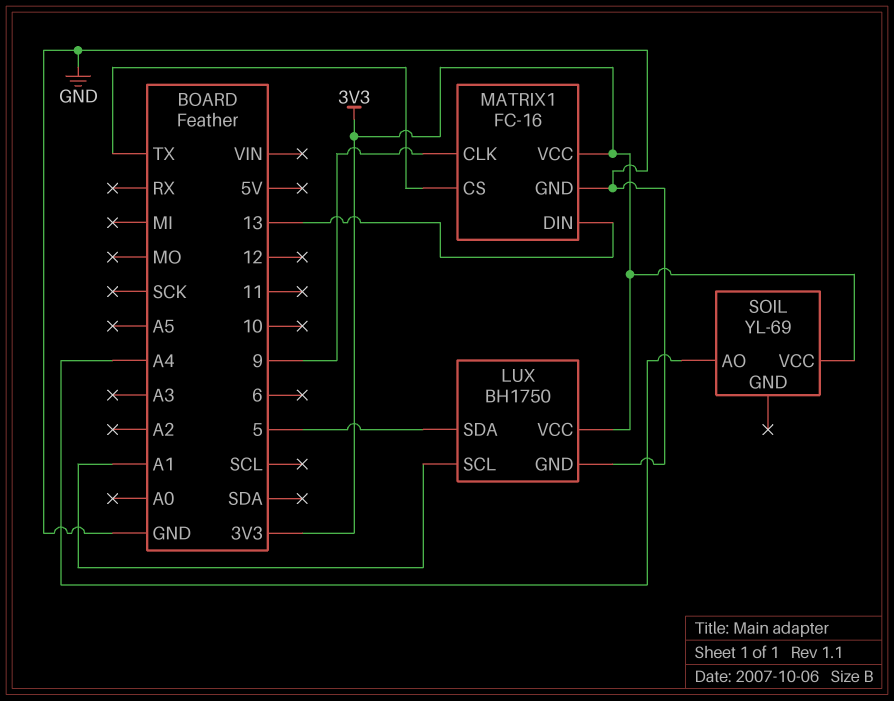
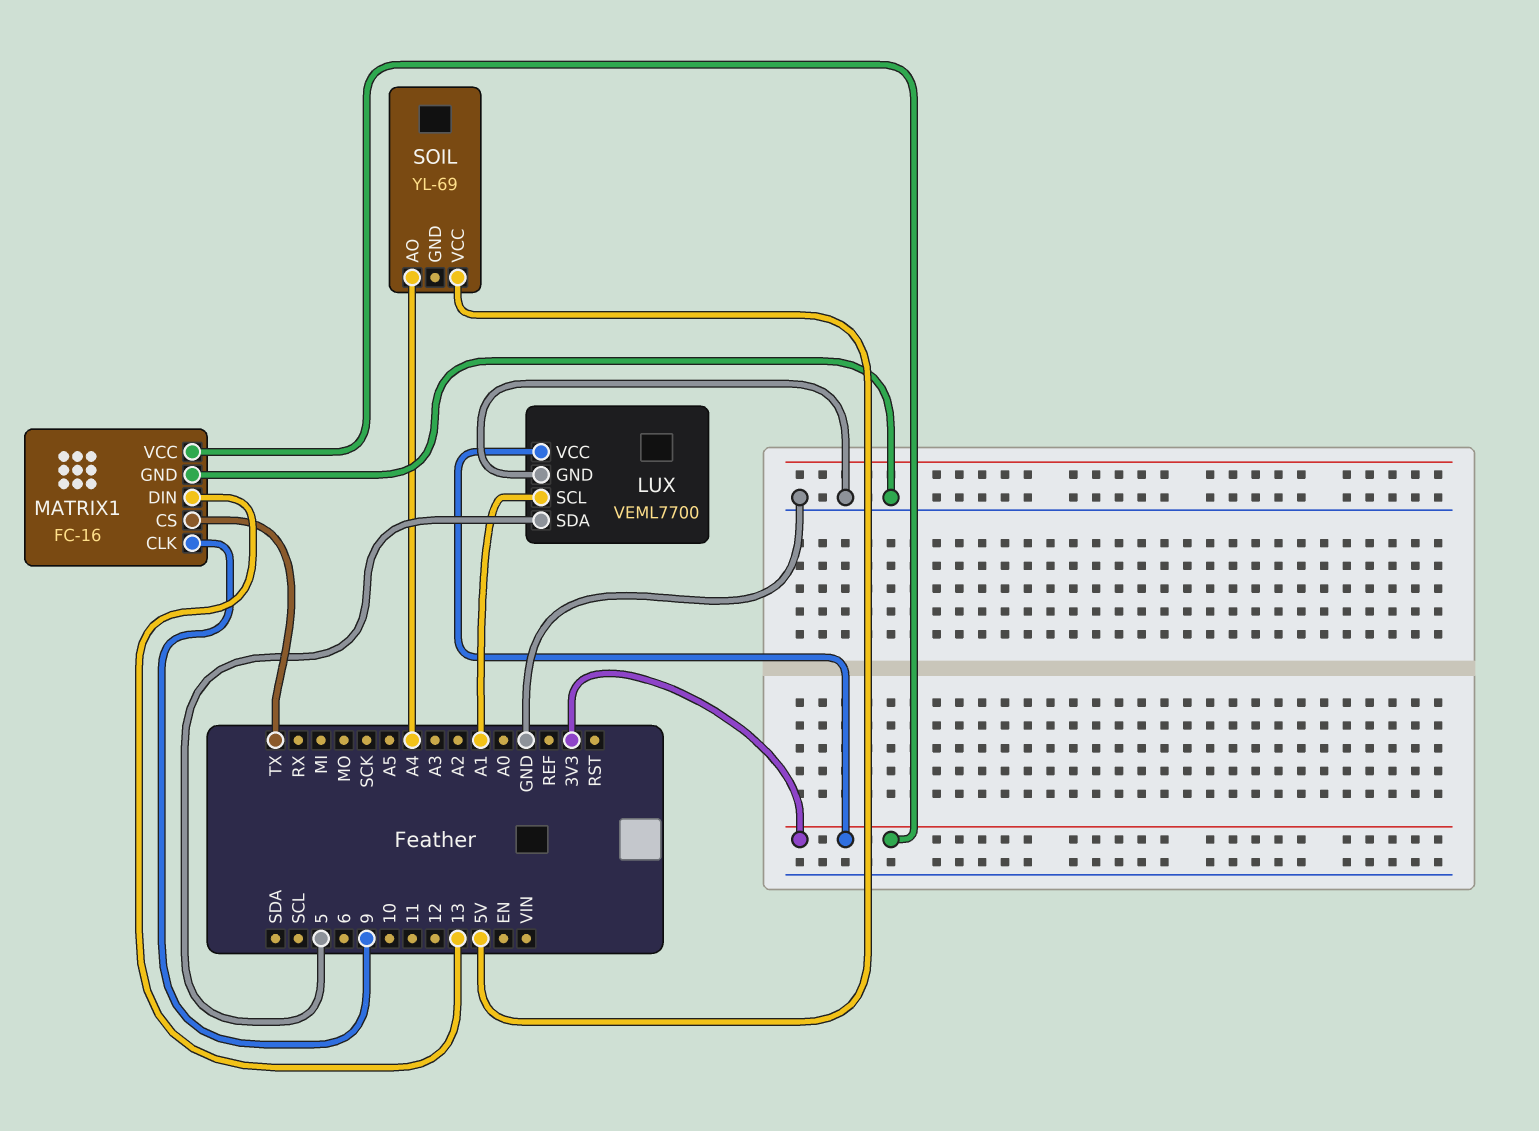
LUX: BH1750 -> VEML7700
SOIL pin VCC: 3V3 -> 5V

